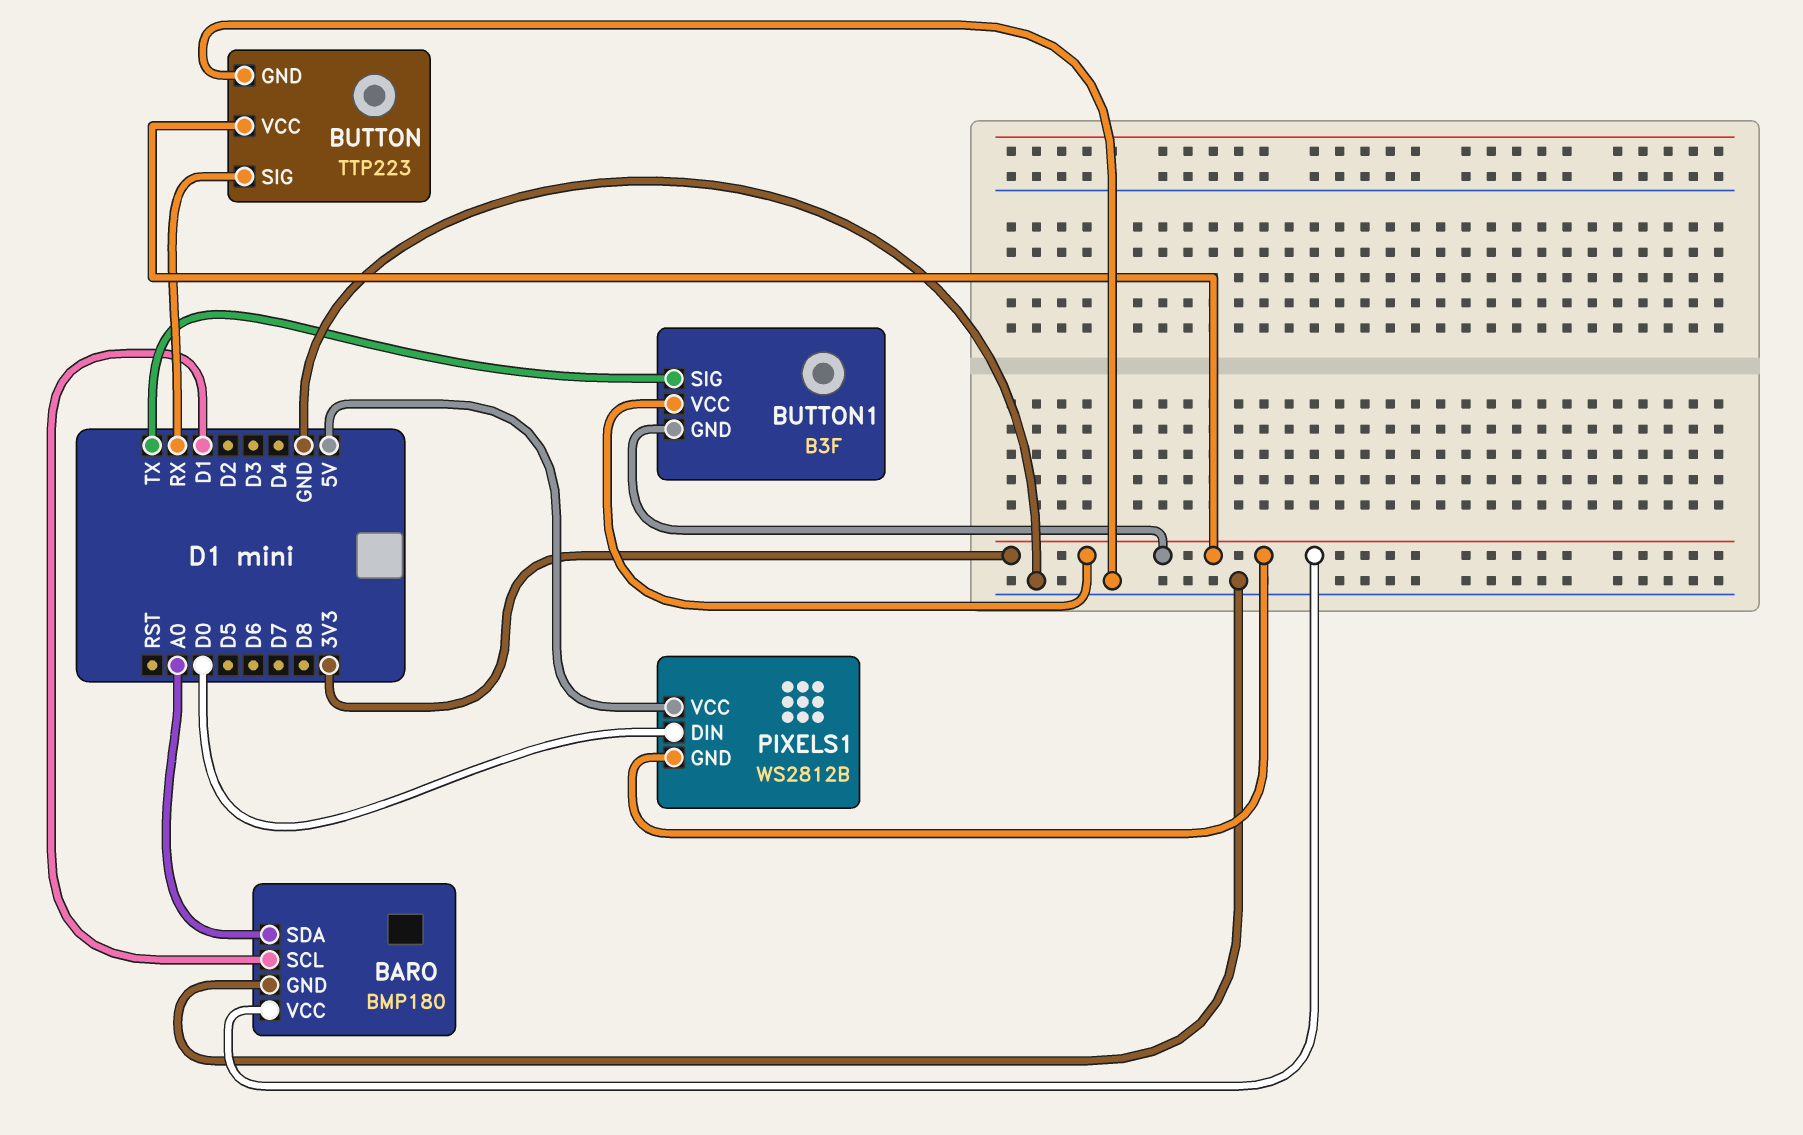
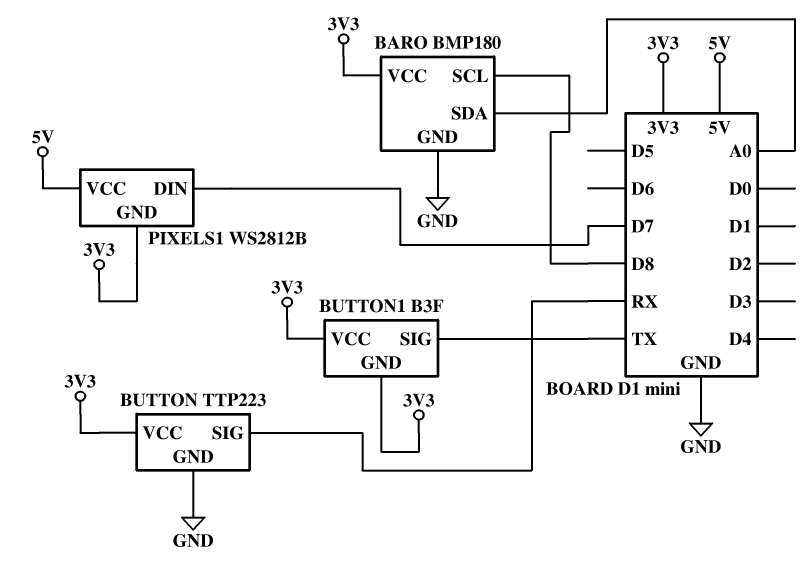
BARO pin SCL: D1 -> D8
PIXELS1 pin DIN: D0 -> D7

